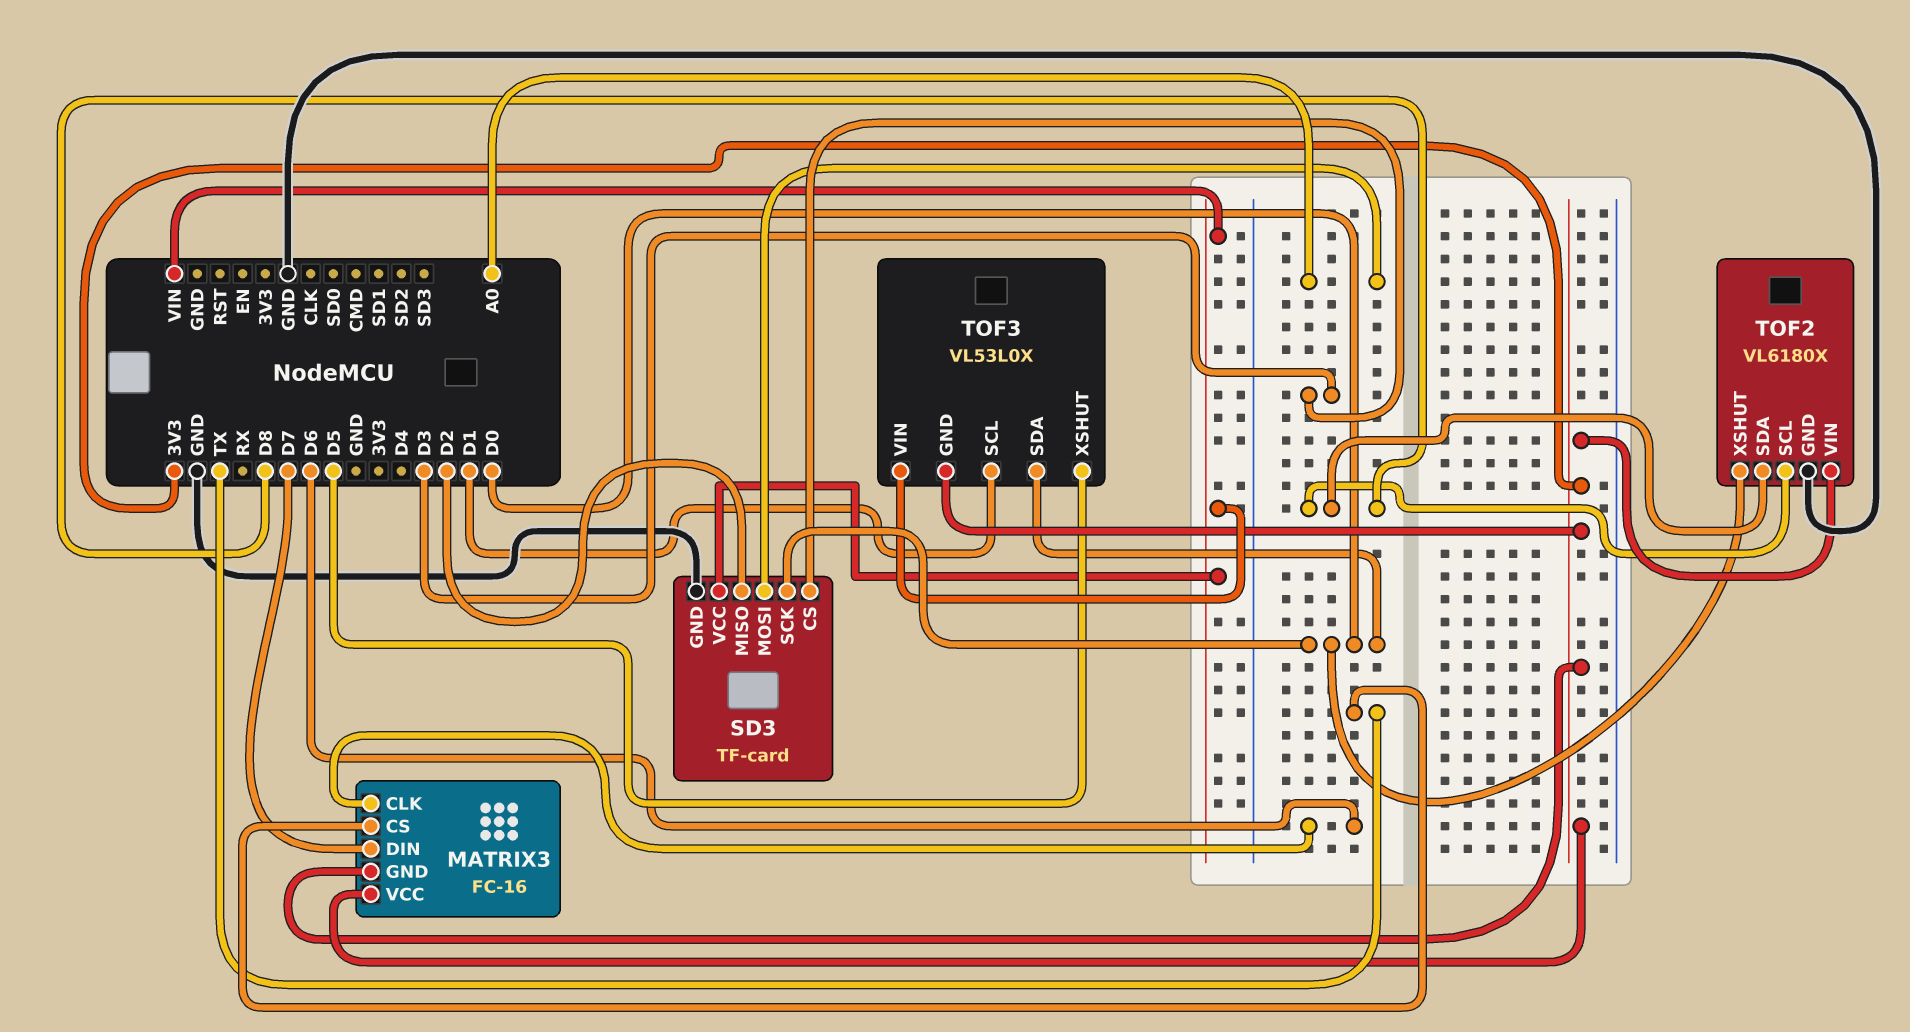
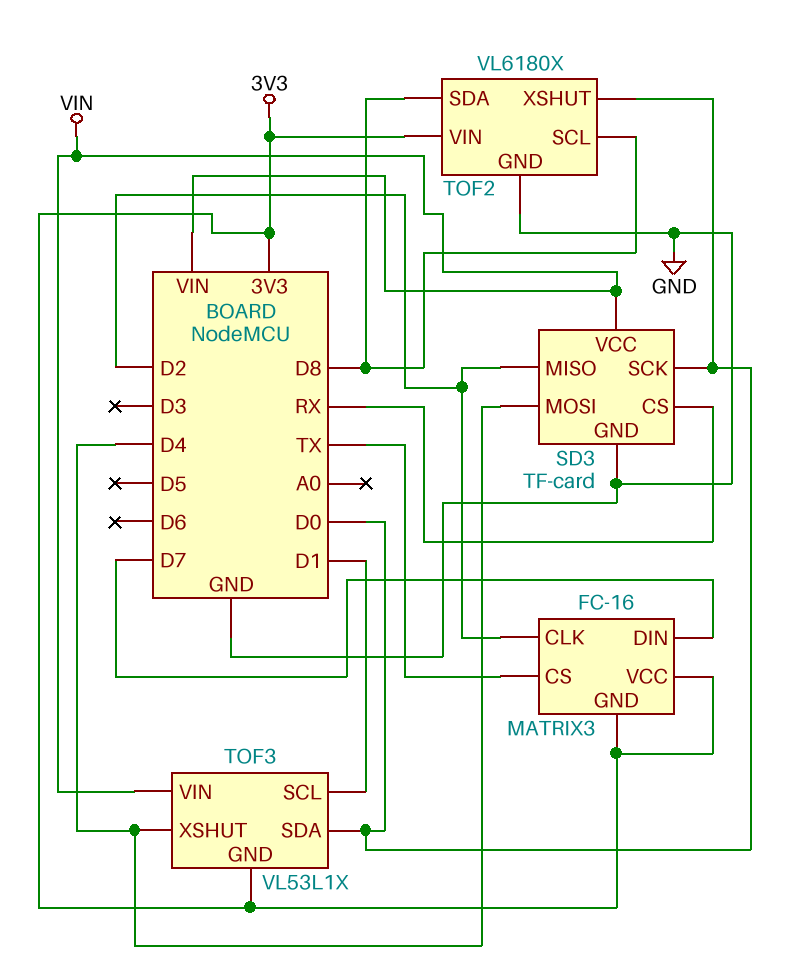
MATRIX3 pin CLK: D6 -> D2
SD3 pin CS: D3 -> RX
SD3 pin MOSI: A0 -> D4
TOF3: VL53L0X -> VL53L1X
TOF3 pin XSHUT: D5 -> D4

